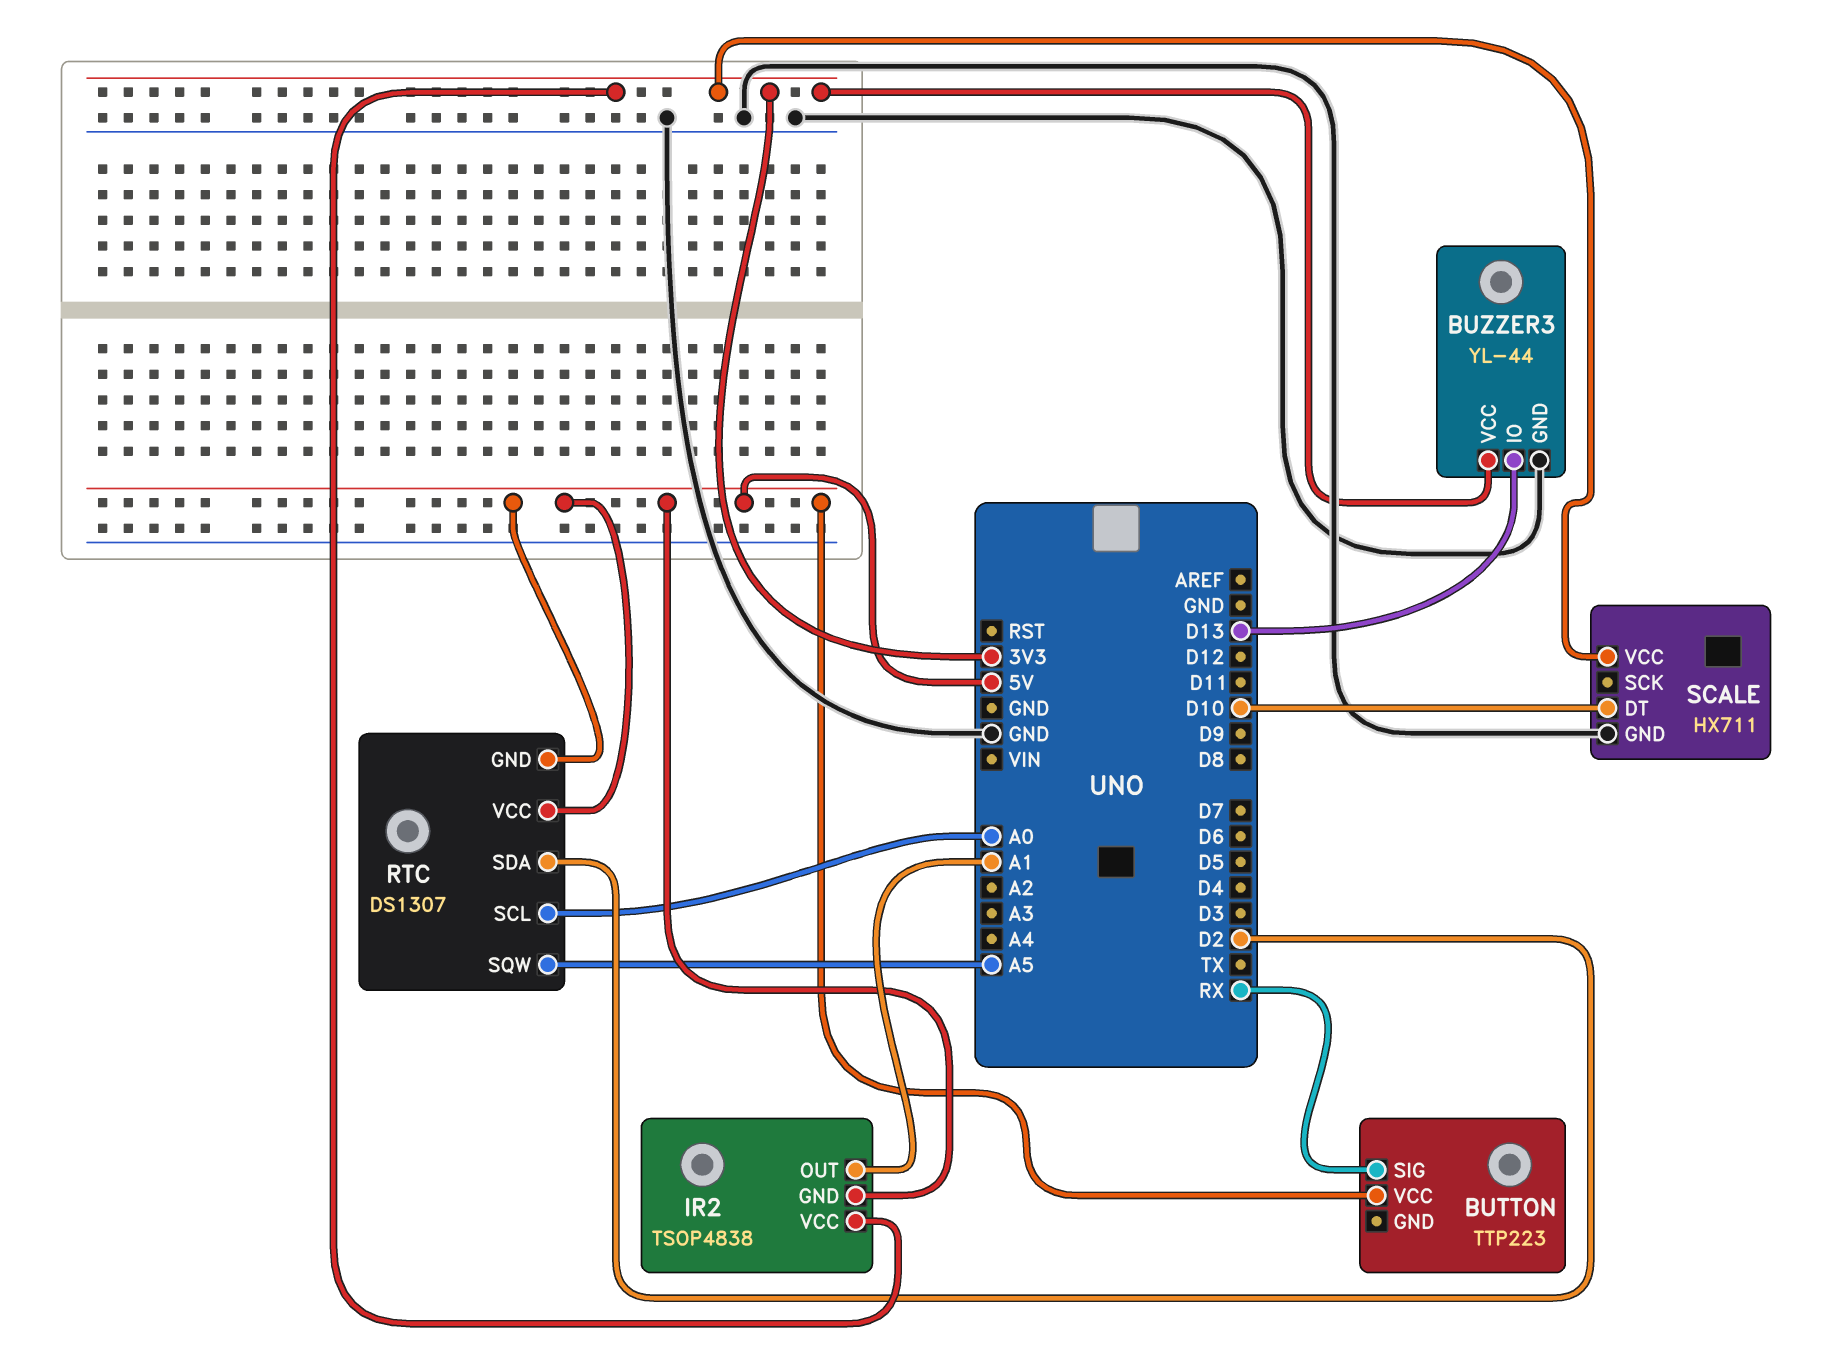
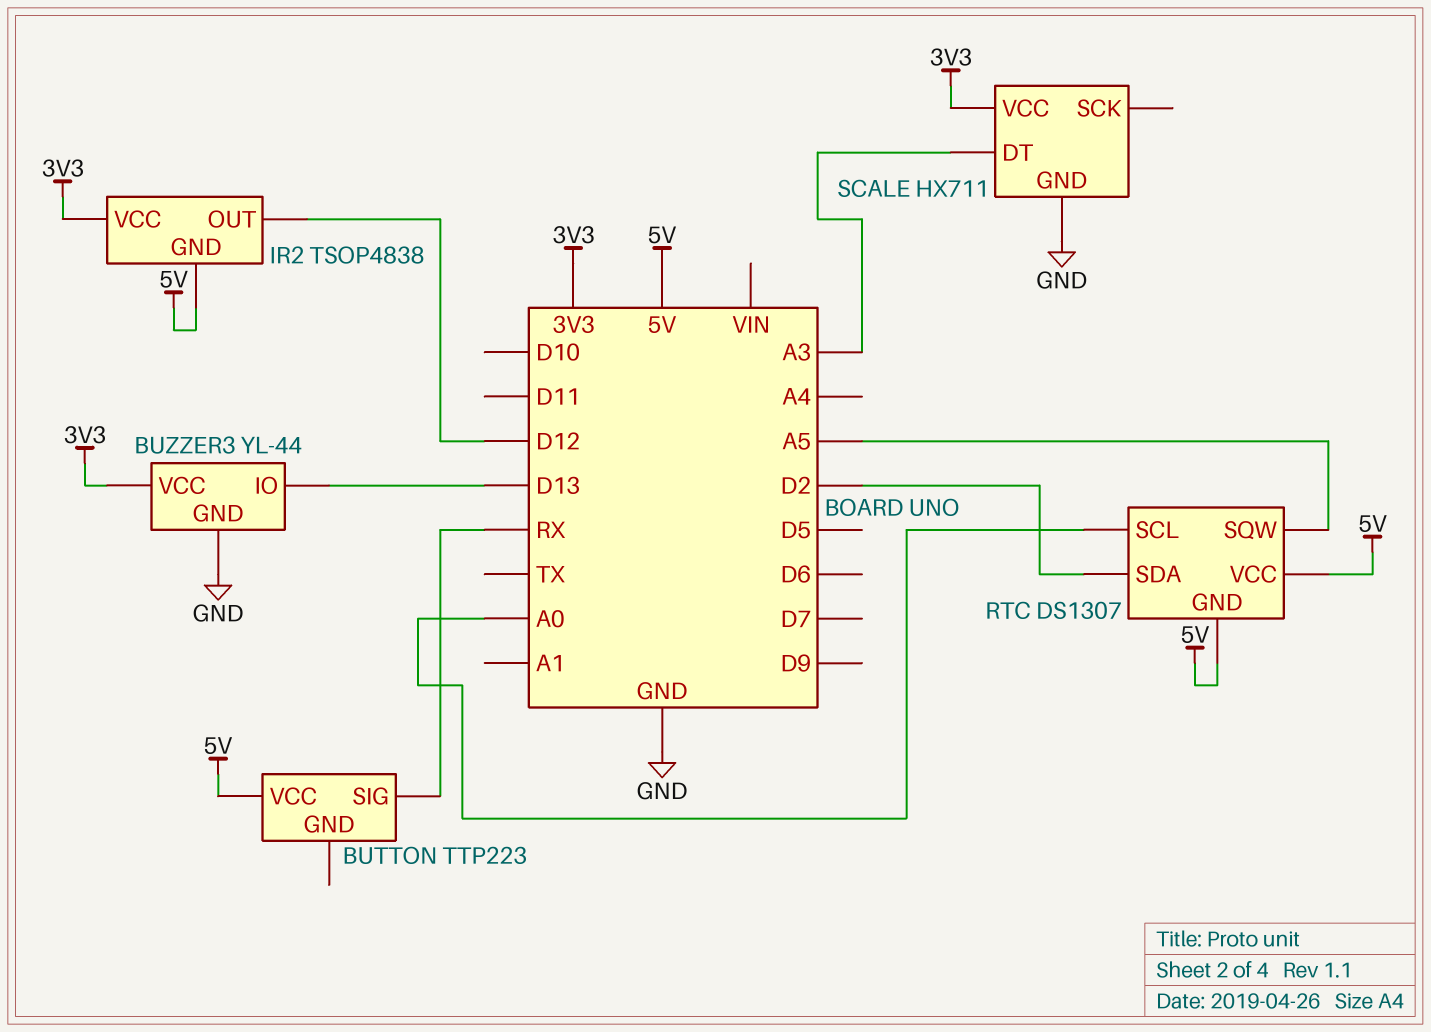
IR2 pin OUT: A1 -> D12
SCALE pin DT: D10 -> A3

